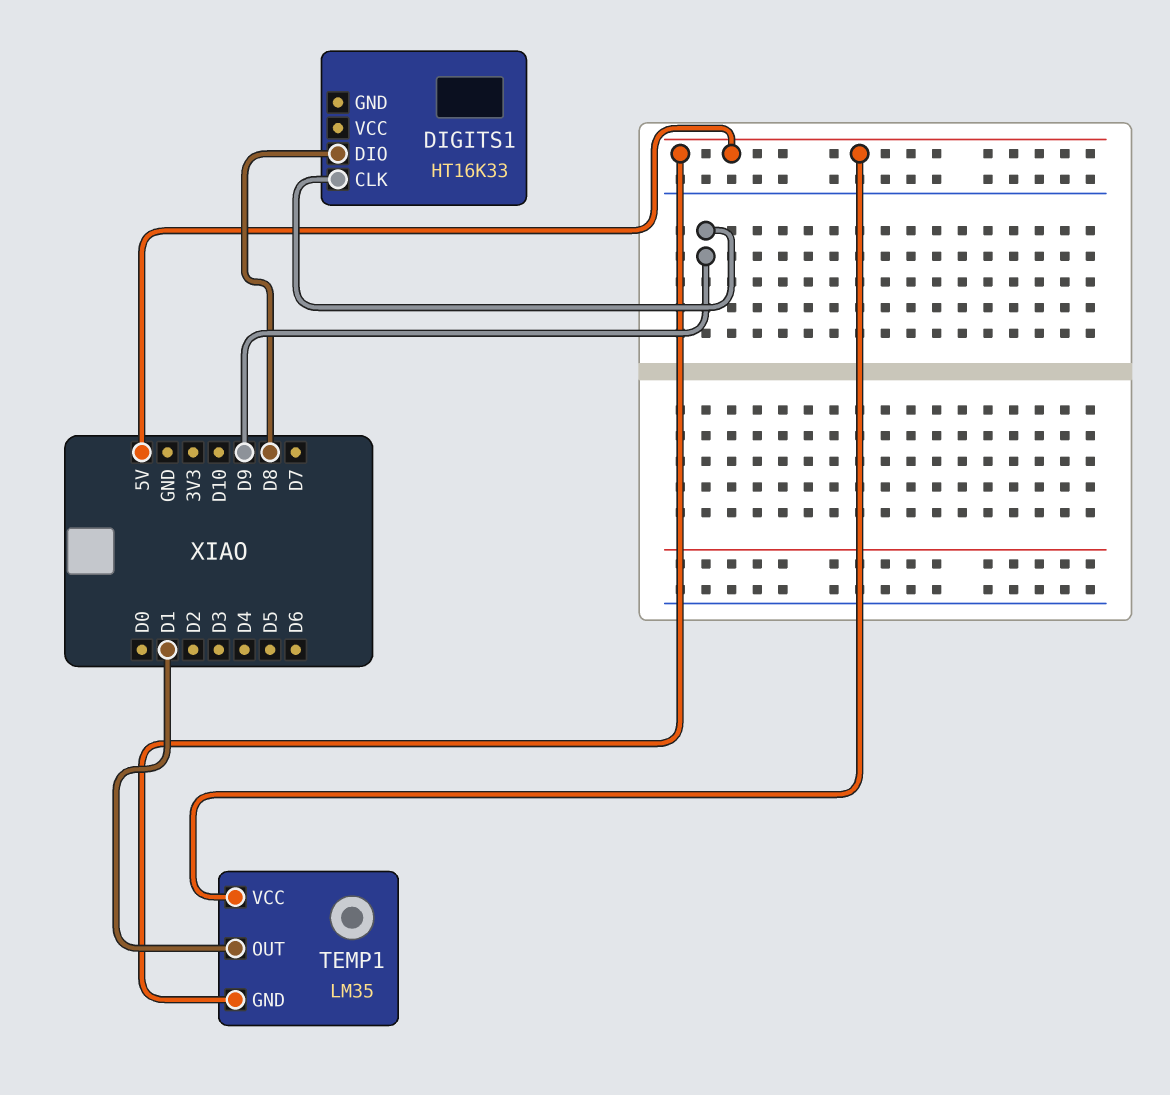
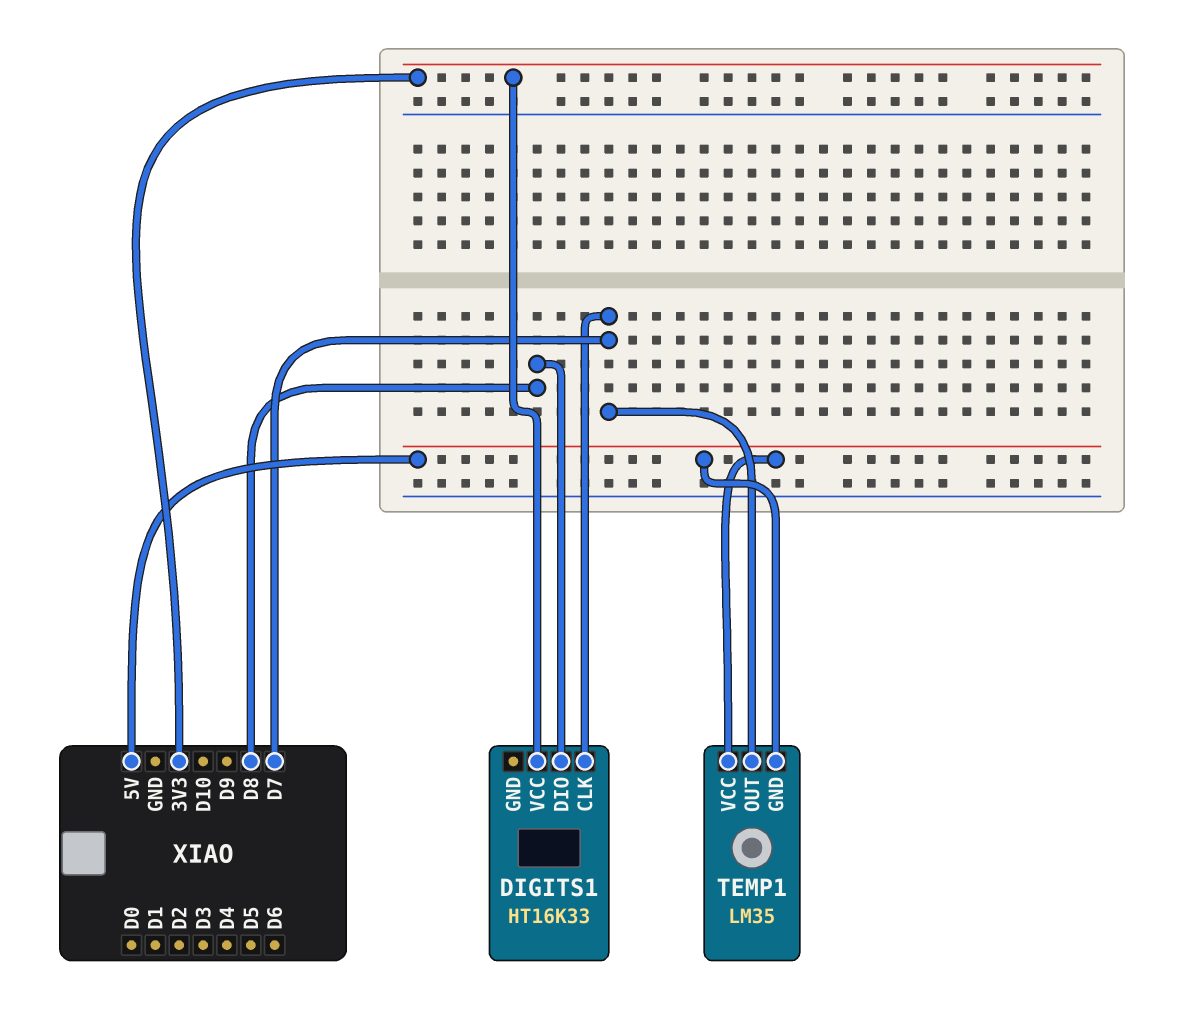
DIGITS1 pin CLK: D9 -> D7
DIGITS1 pin VCC: none -> 3V3
TEMP1 pin OUT: D1 -> D7

